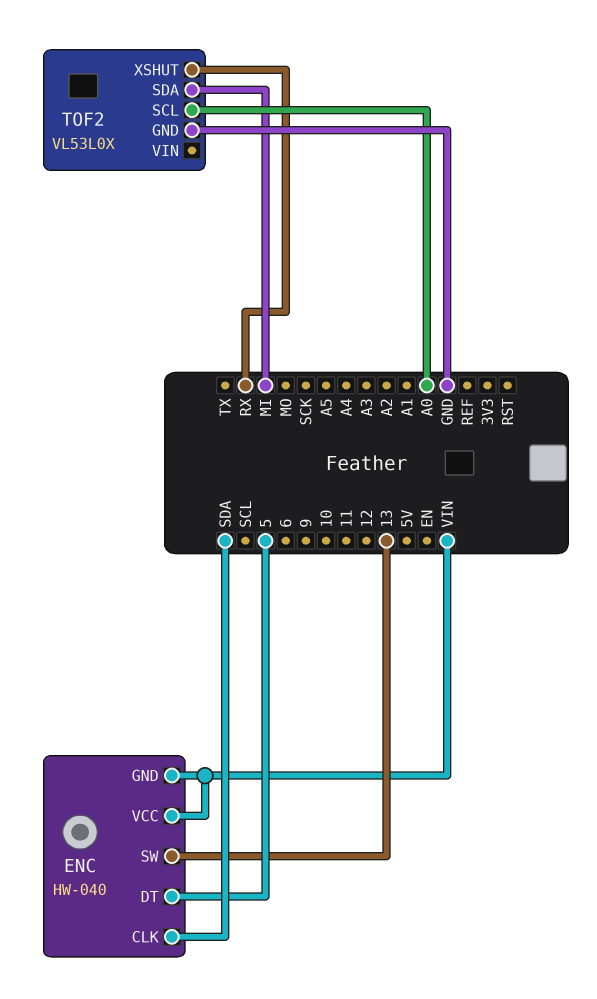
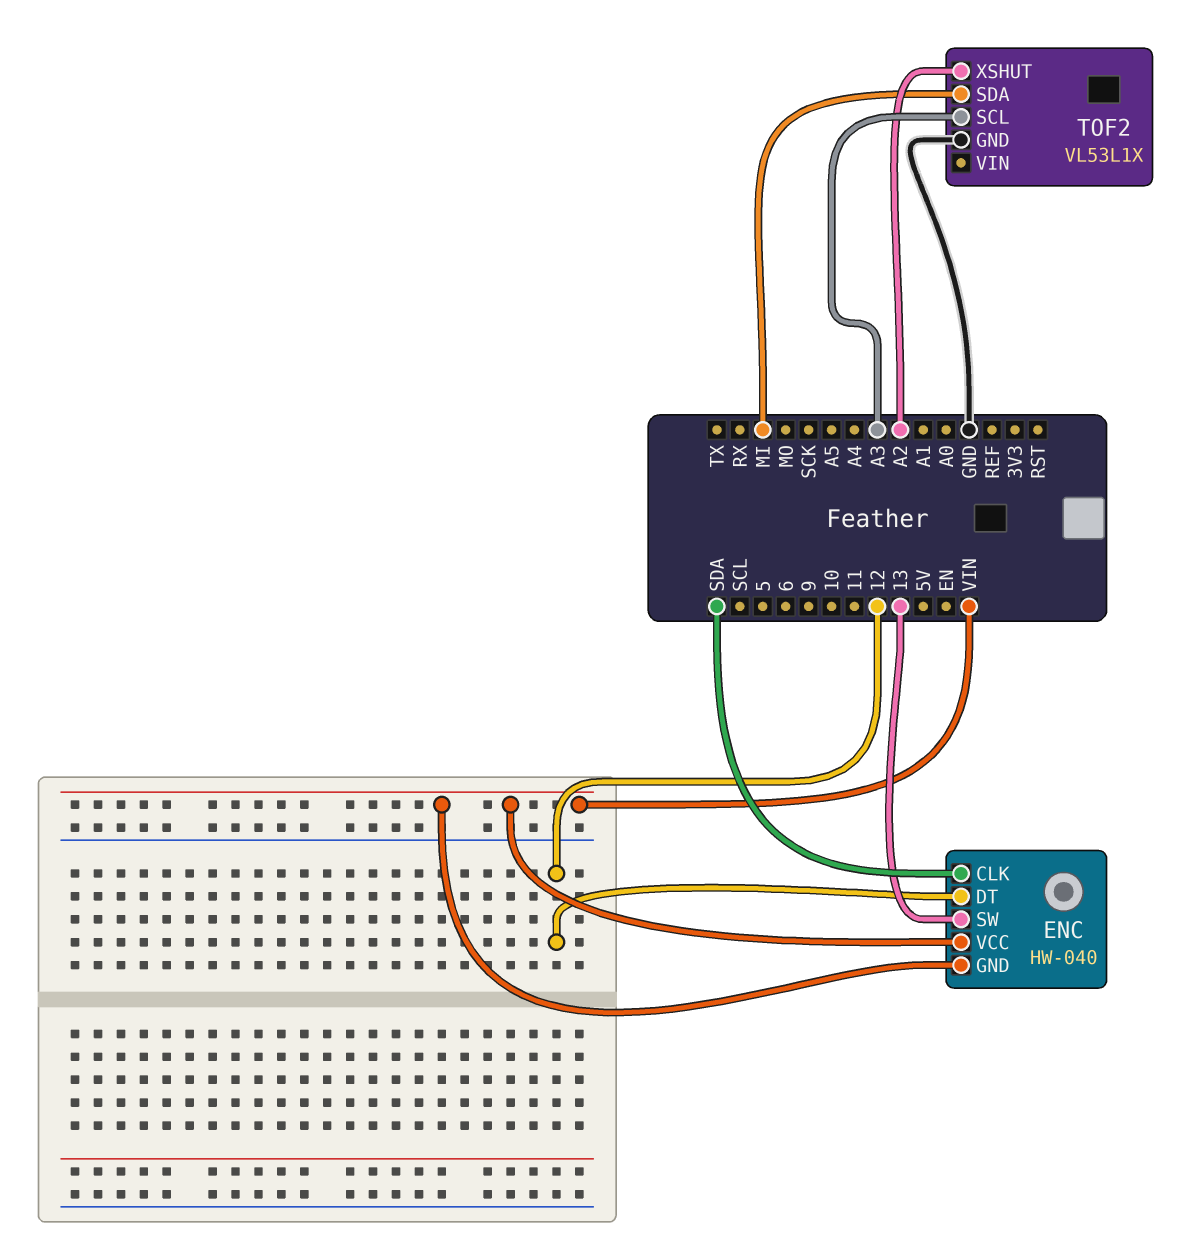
ENC pin DT: 5 -> 12
TOF2: VL53L0X -> VL53L1X
TOF2 pin SCL: A0 -> A3
TOF2 pin XSHUT: RX -> A2

